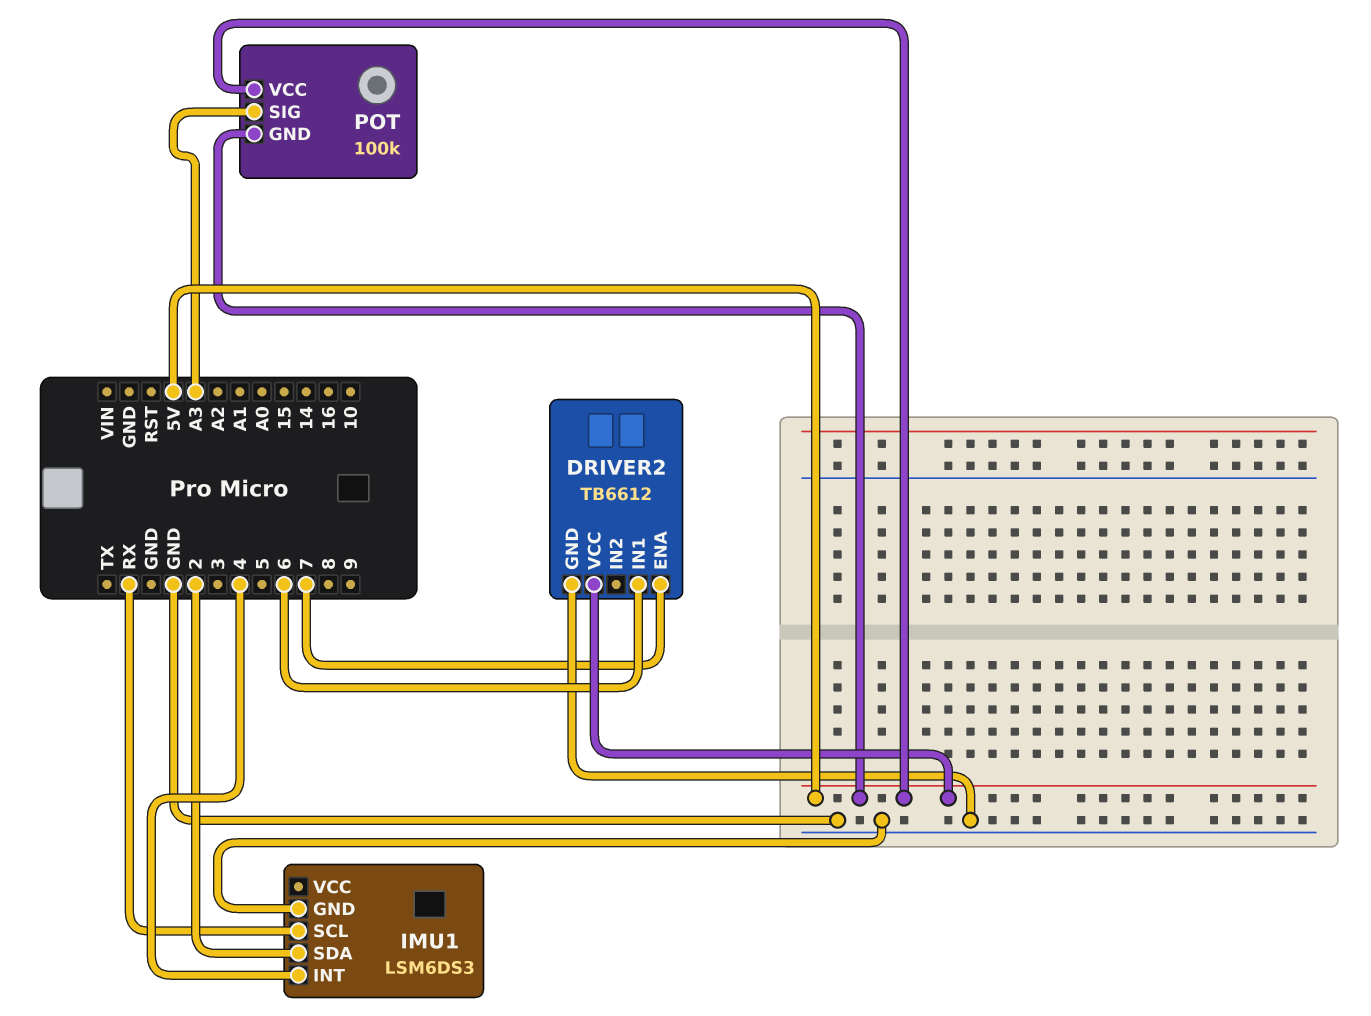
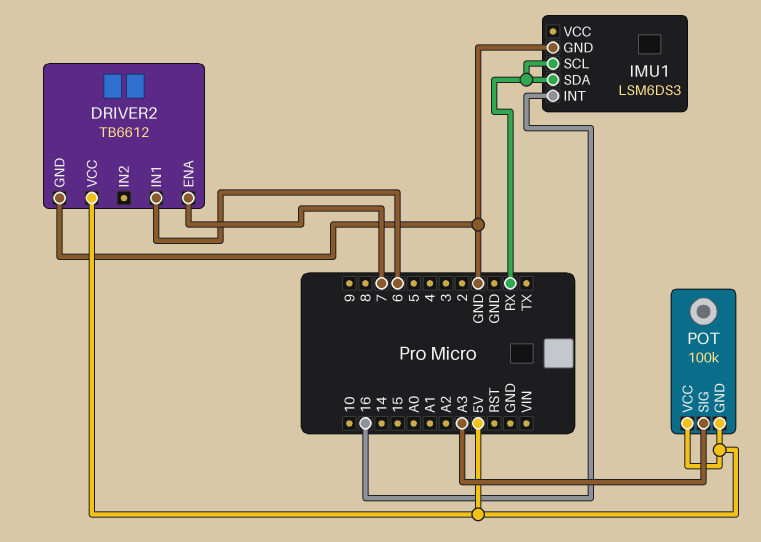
IMU1 pin INT: 4 -> 16
IMU1 pin SDA: 2 -> RX

